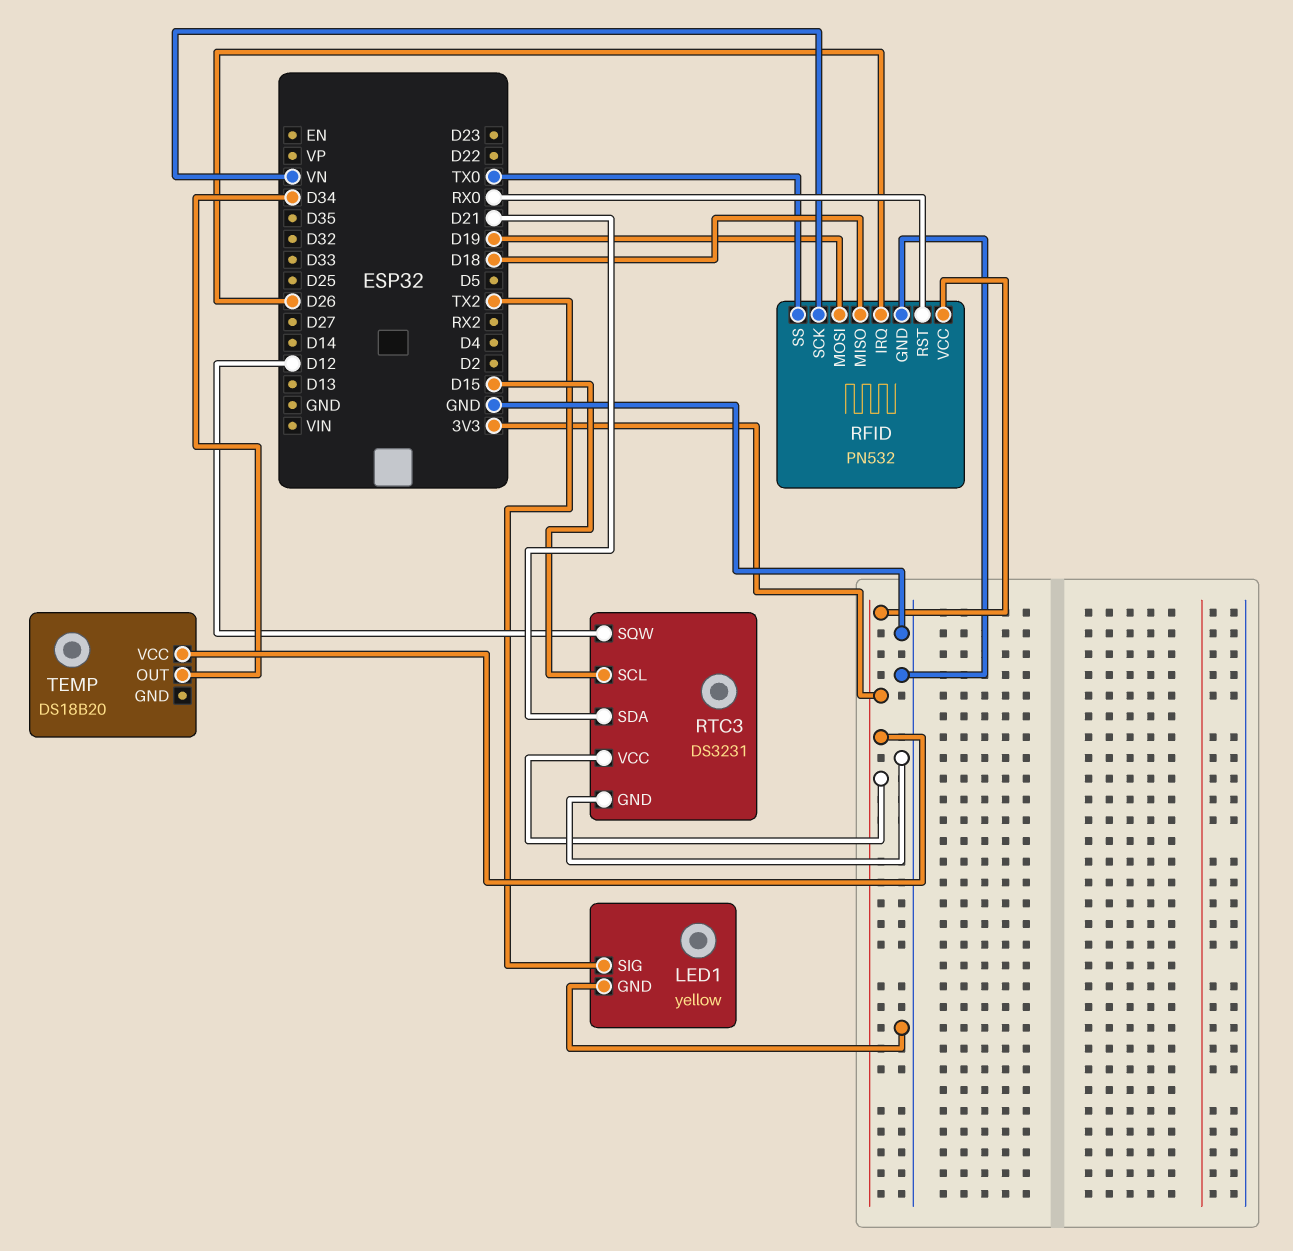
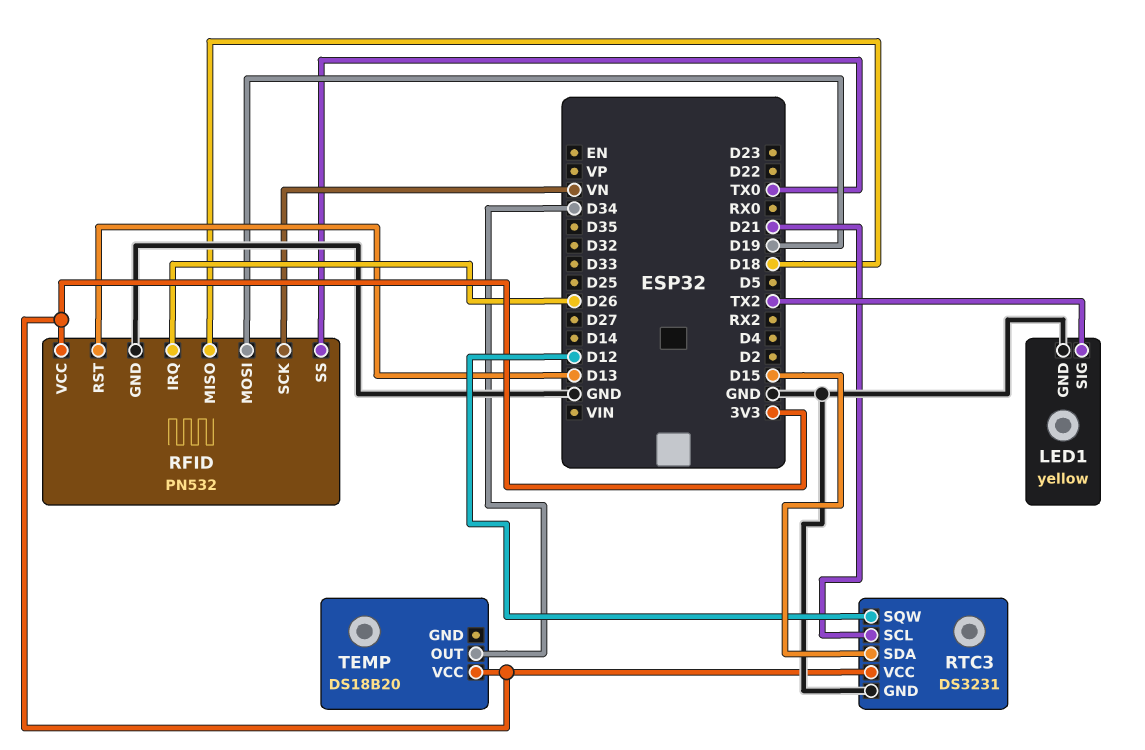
RFID pin RST: RX0 -> D13
RTC3 pin SCL: D15 -> D21
RTC3 pin SDA: D21 -> D15

